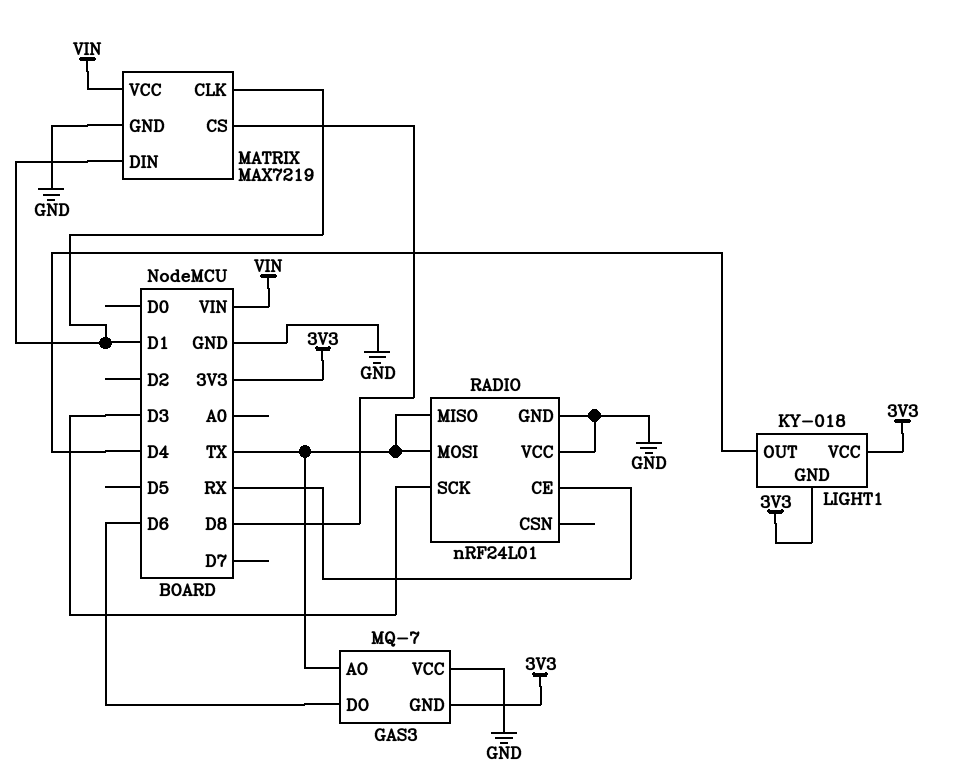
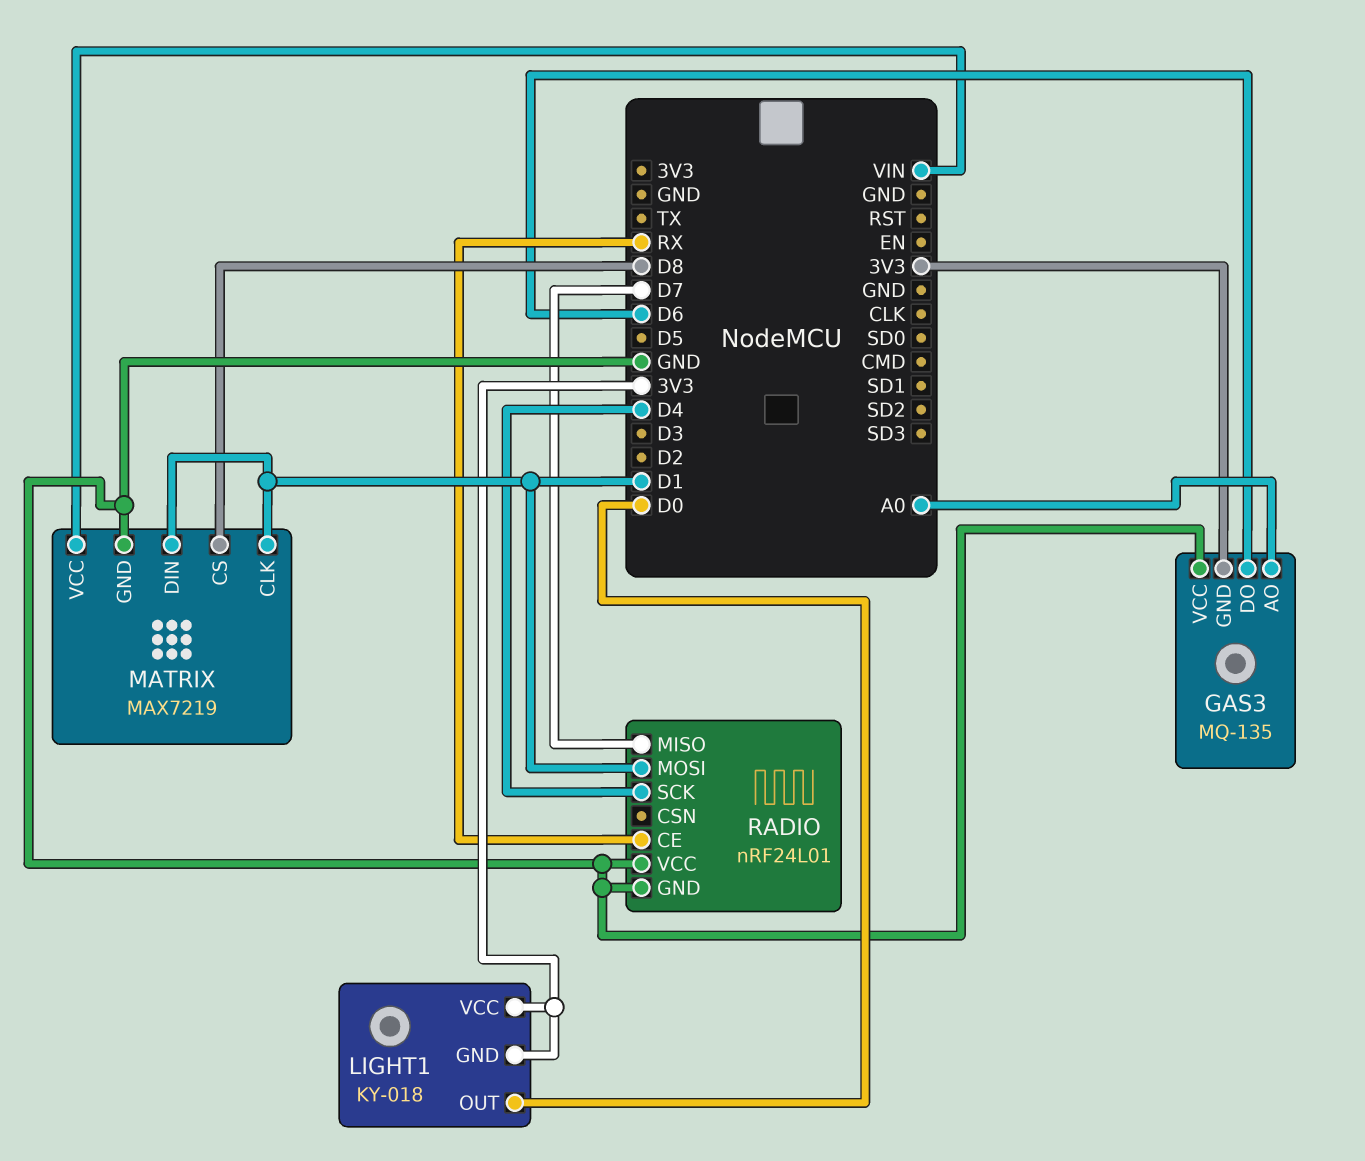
GAS3: MQ-7 -> MQ-135
GAS3 pin AO: TX -> A0
LIGHT1 pin OUT: D4 -> D0
RADIO pin MISO: TX -> D7
RADIO pin MOSI: TX -> D1
RADIO pin SCK: D3 -> D4

